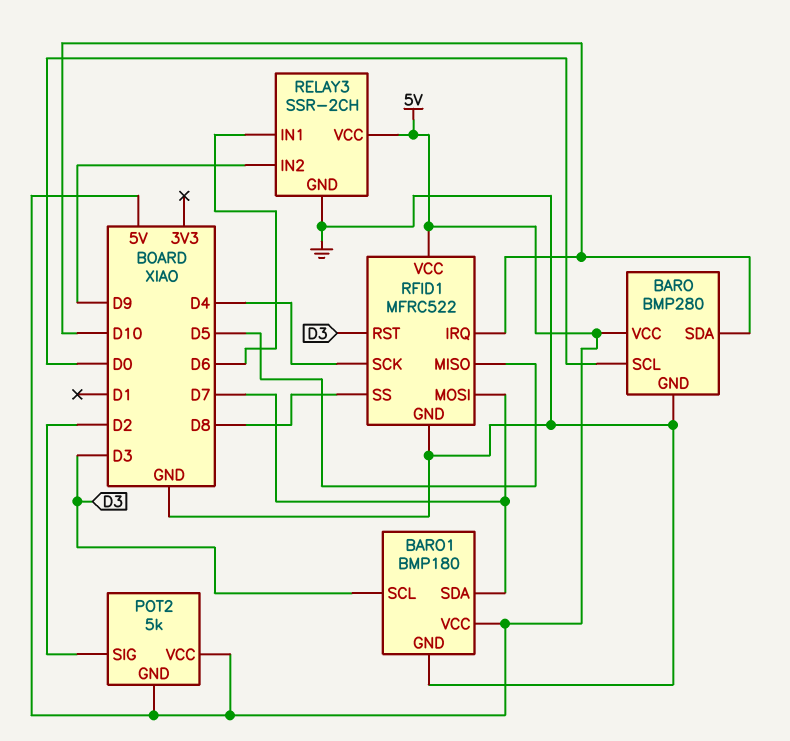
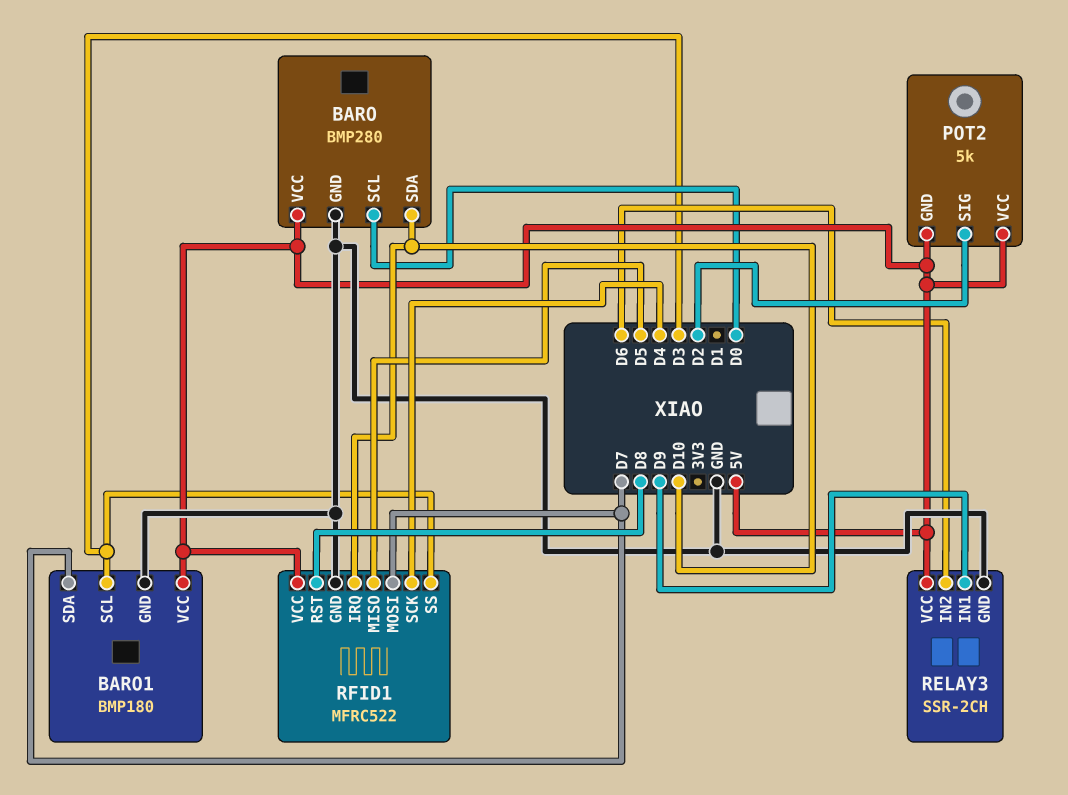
RELAY3 pin IN1: D6 -> D9
RELAY3 pin IN2: D9 -> D6
RFID1 pin RST: D3 -> D8
RFID1 pin SS: D8 -> D3

